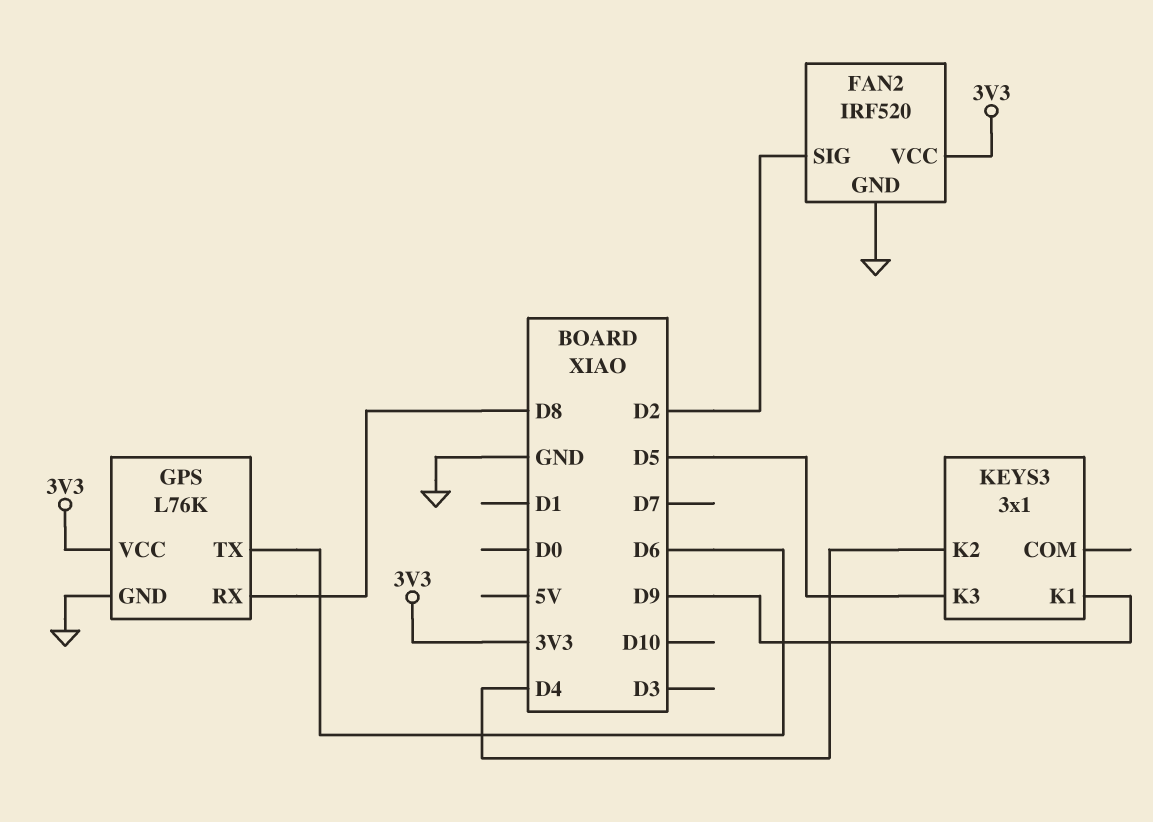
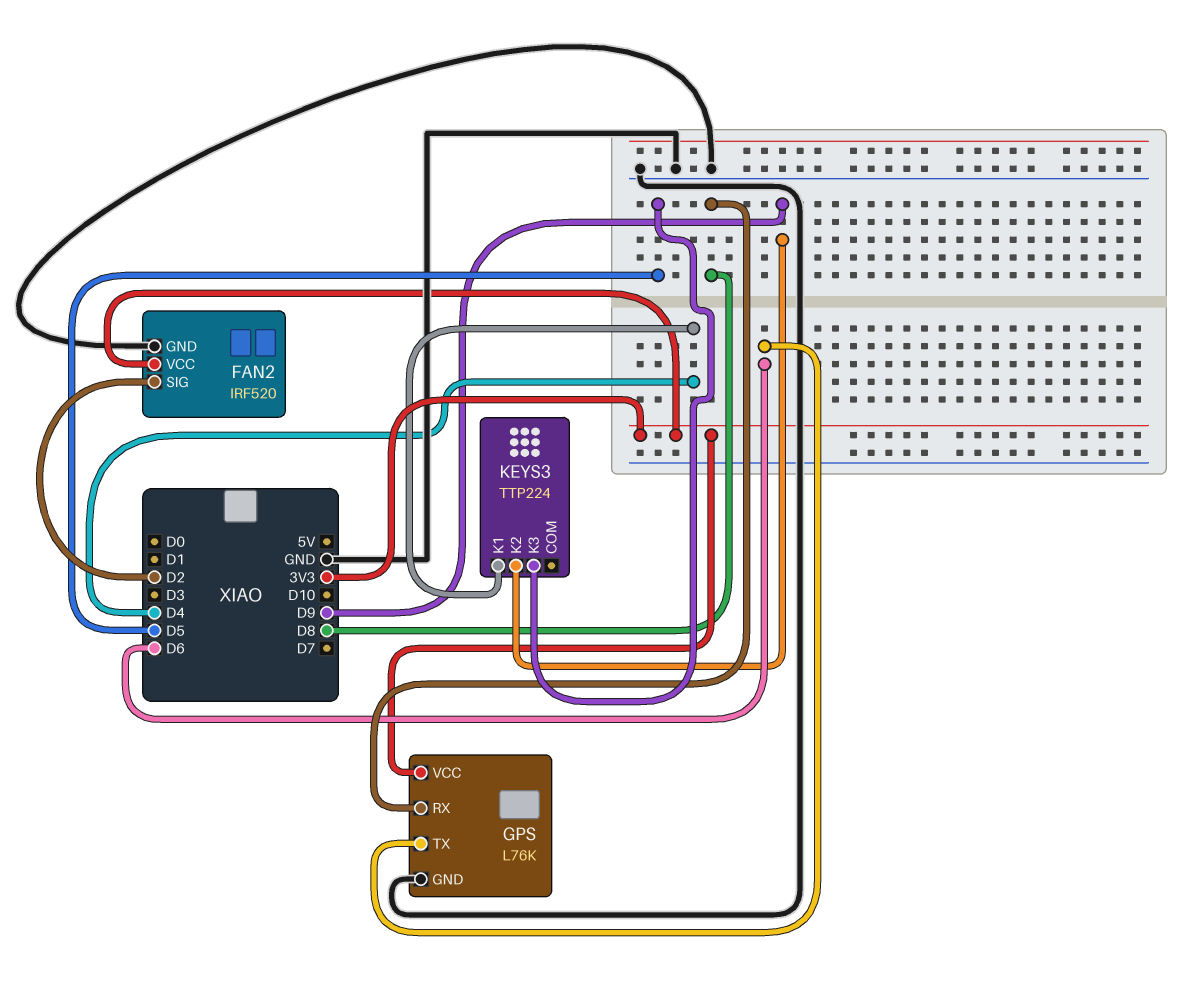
KEYS3: 3x1 -> TTP224
KEYS3 pin K1: D9 -> D4
KEYS3 pin K2: D4 -> D9

